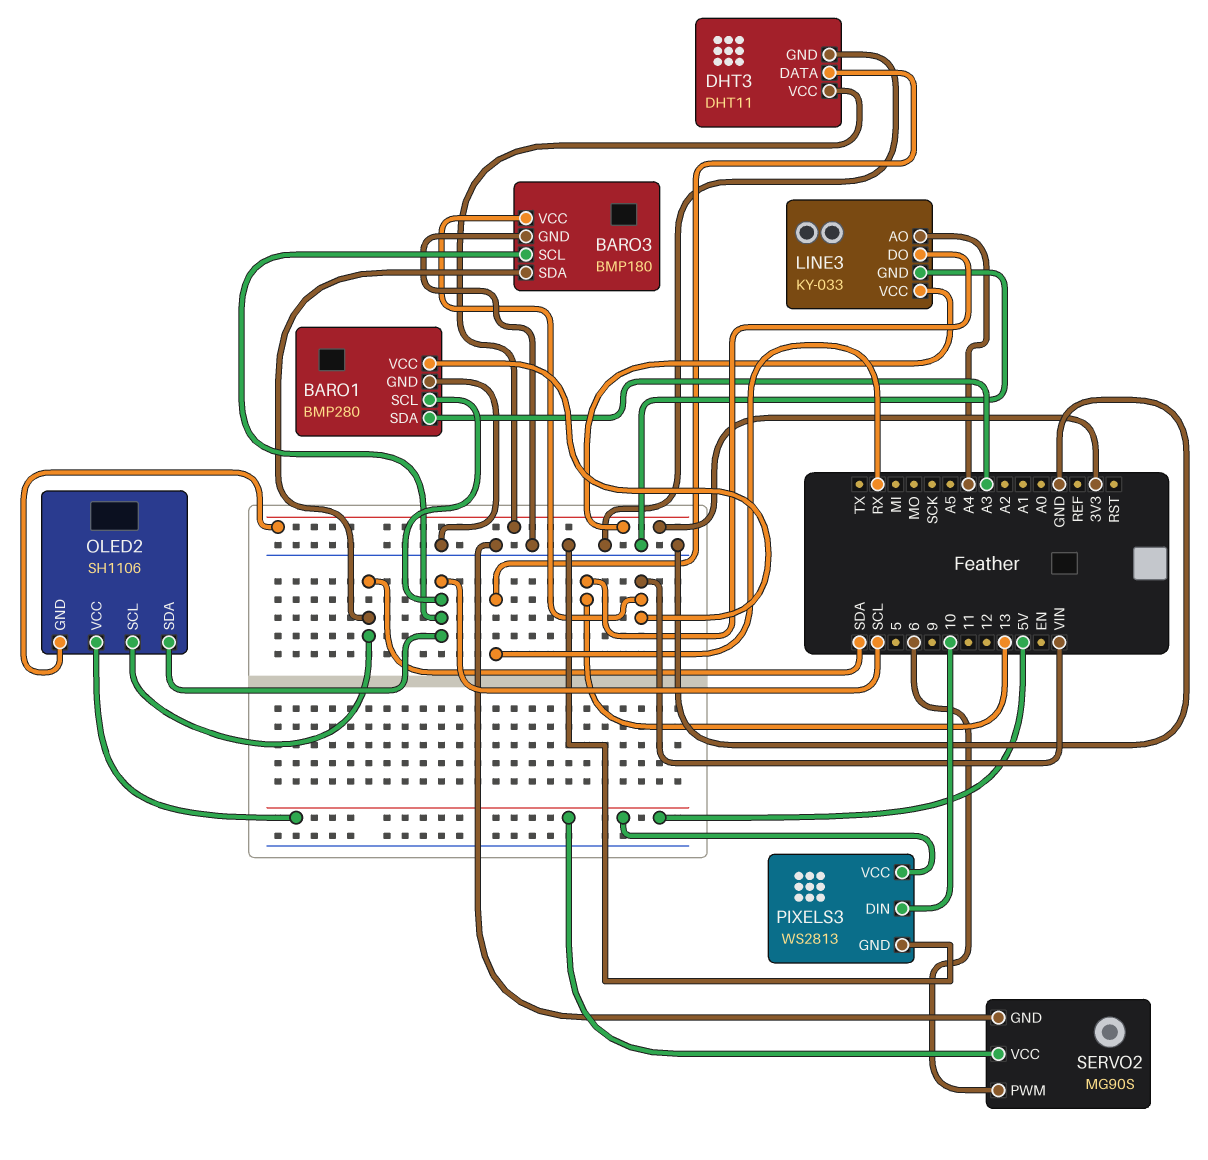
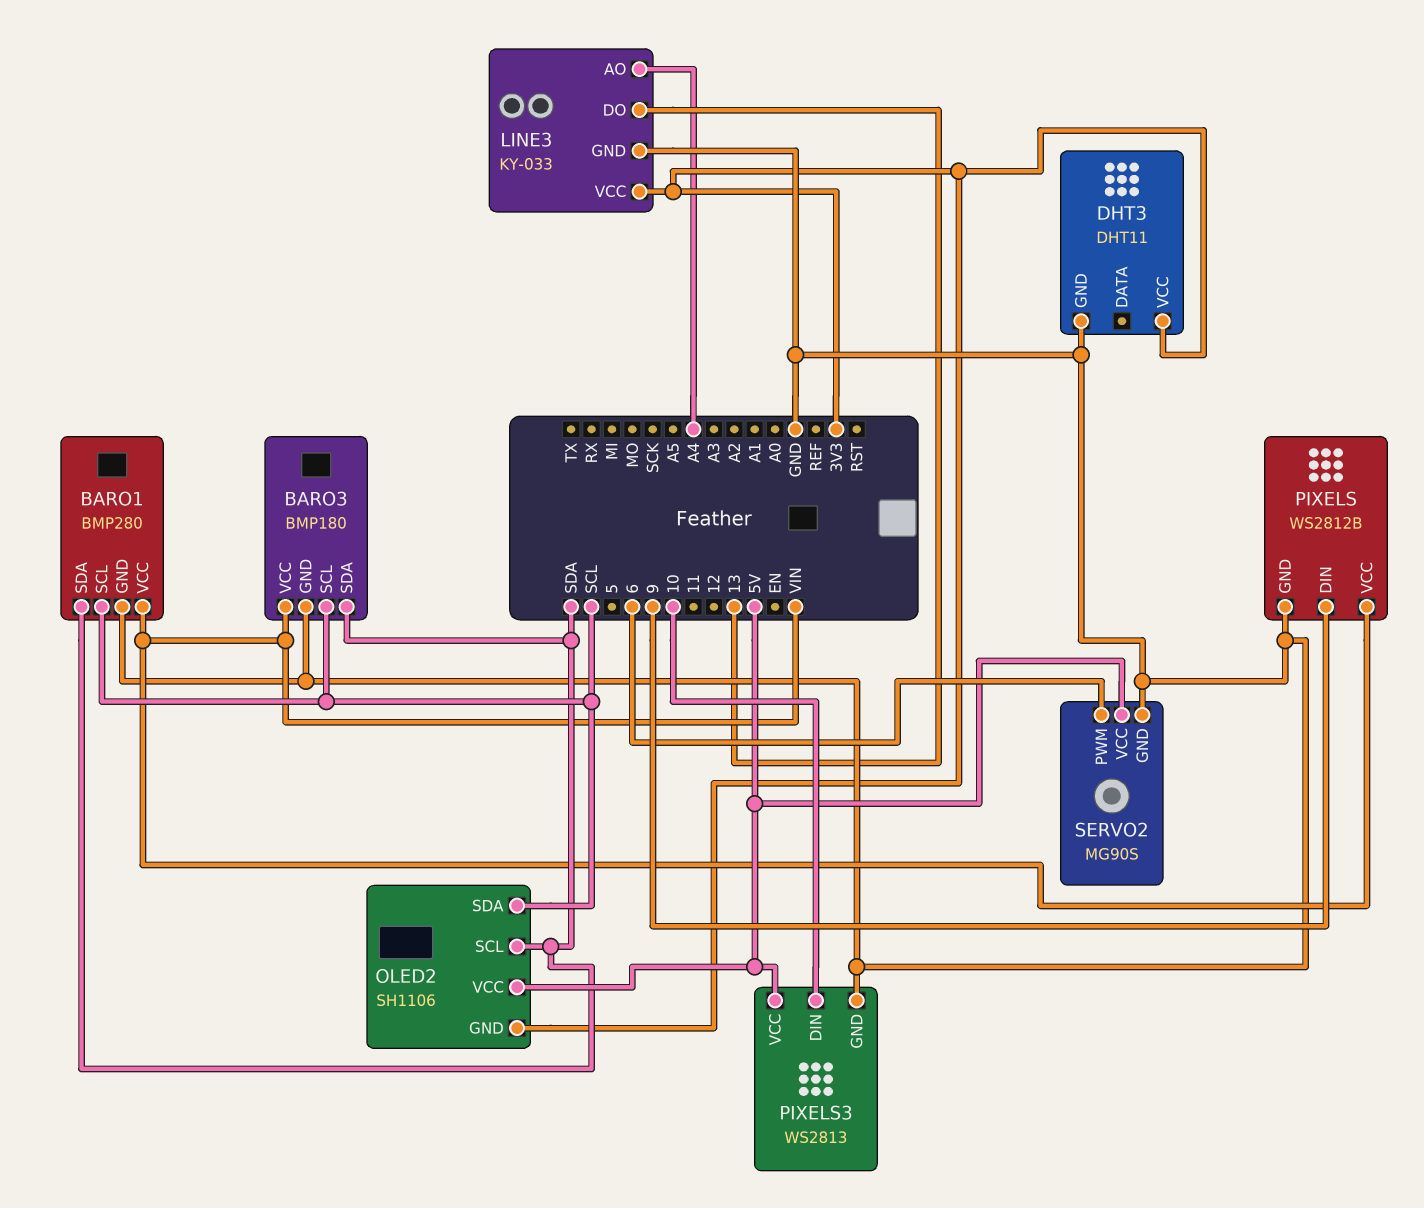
BARO1 pin SDA: A3 -> SDA
DHT3 pin DATA: RX -> none
PIXELS: none -> WS2812B
PIXELS pin DIN: none -> 9
PIXELS pin GND: none -> GND
PIXELS pin VCC: none -> VIN

